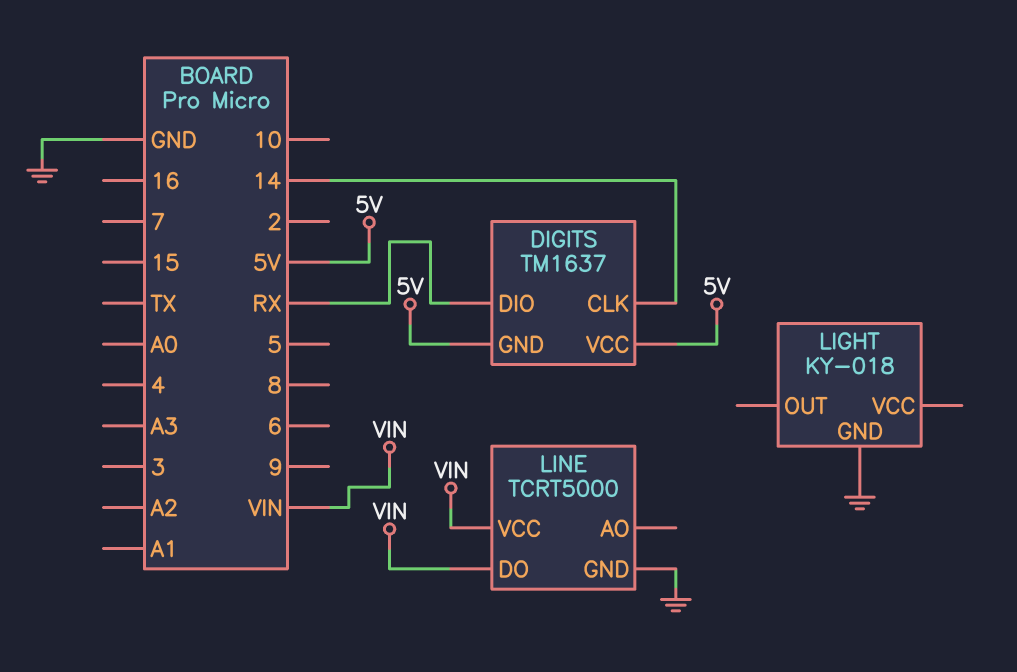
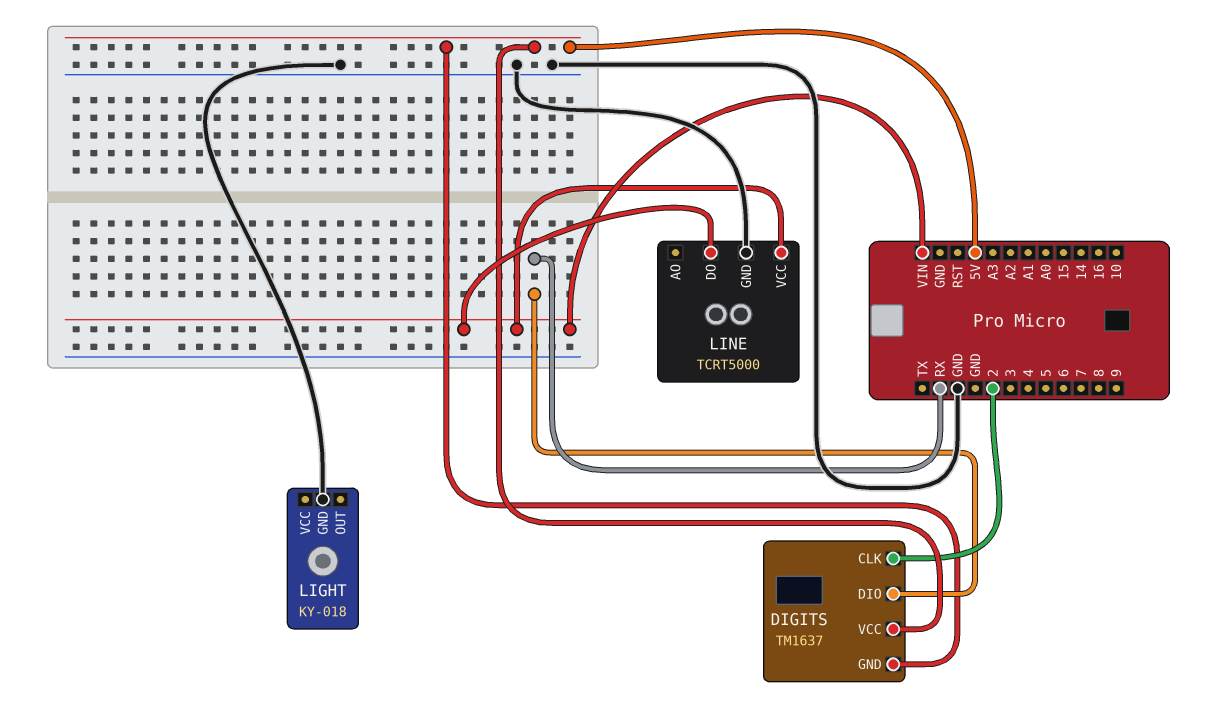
DIGITS pin CLK: 14 -> 2

